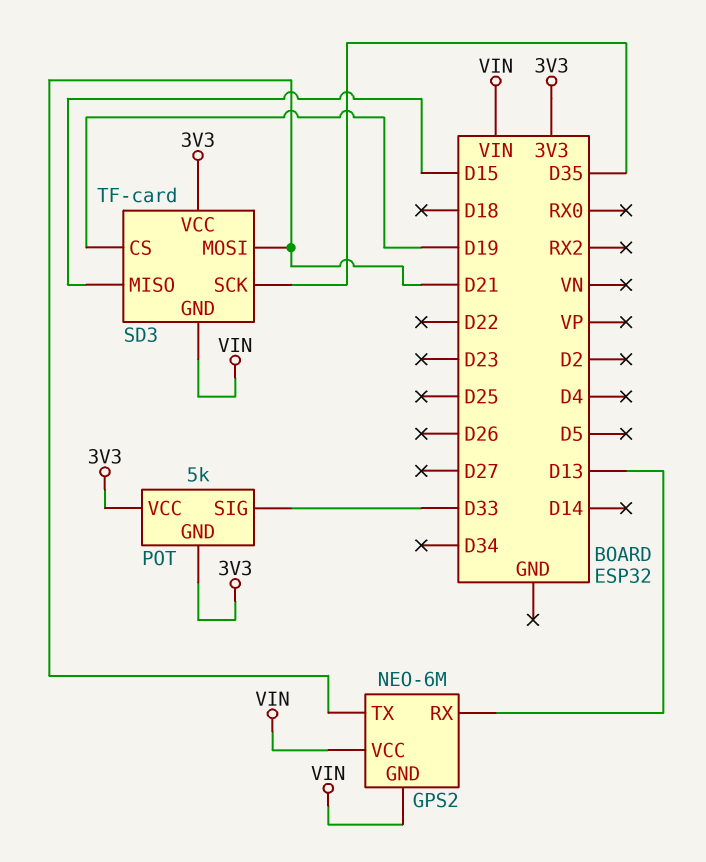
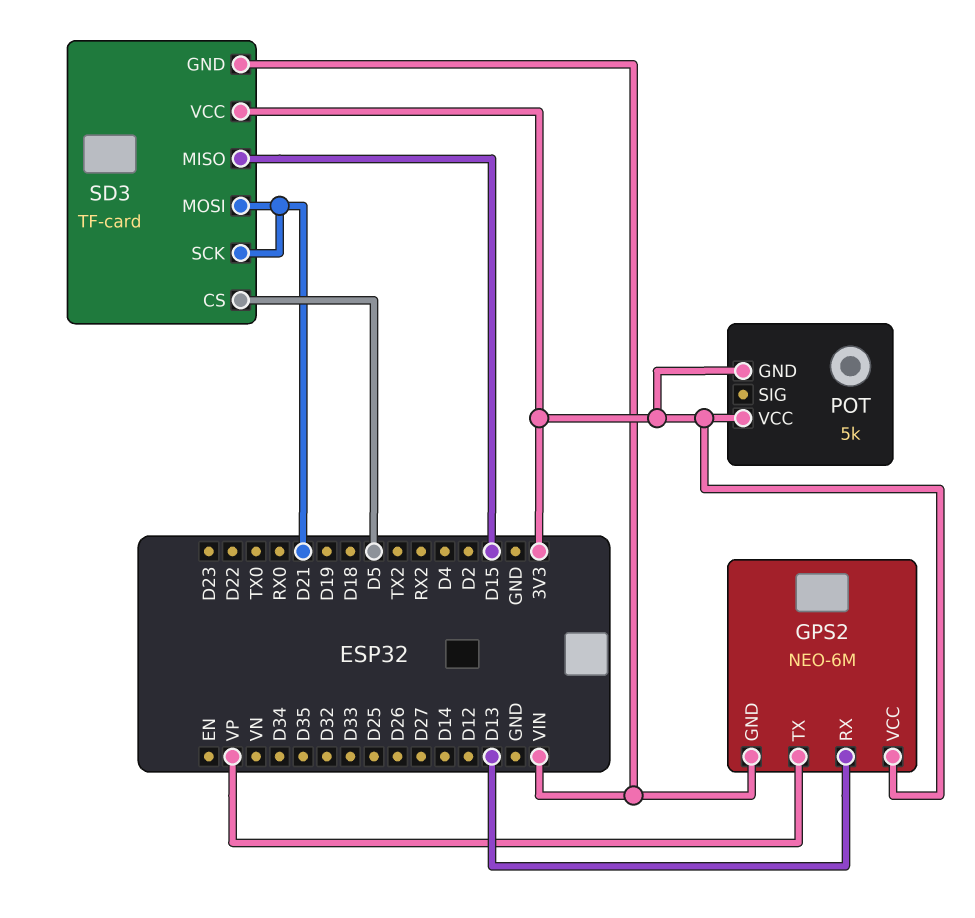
GPS2 pin TX: D21 -> VP
GPS2 pin VCC: VIN -> 3V3
POT pin SIG: D33 -> none
SD3 pin CS: D19 -> D5
SD3 pin SCK: D35 -> D21

